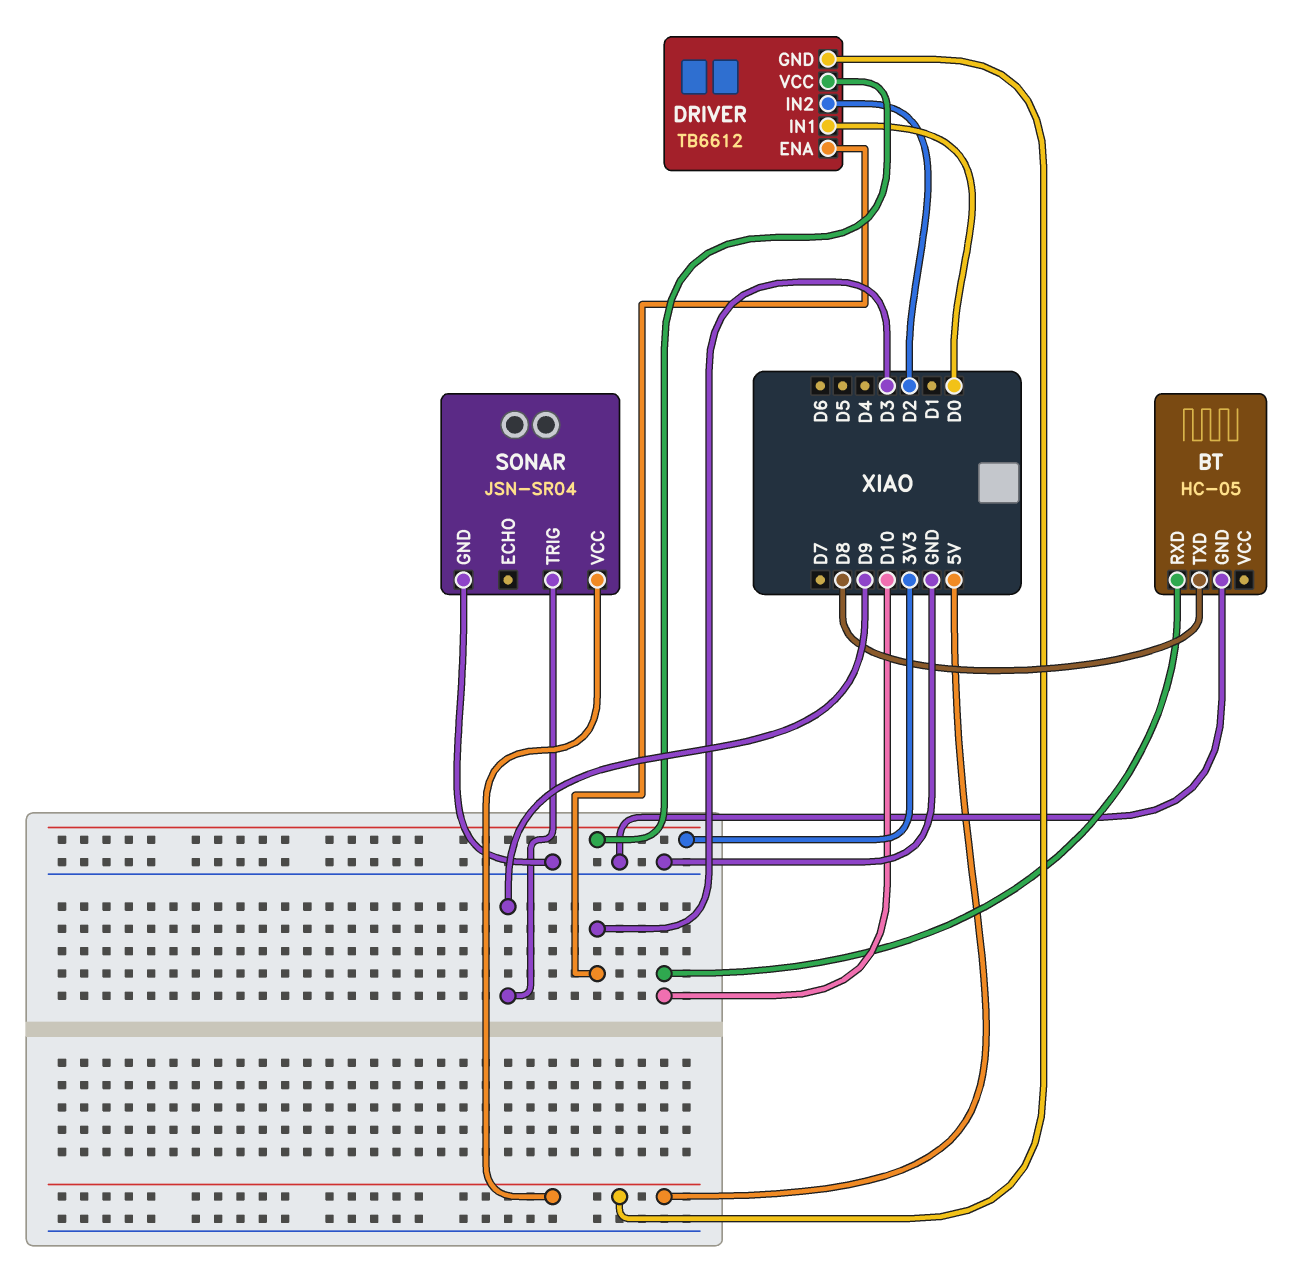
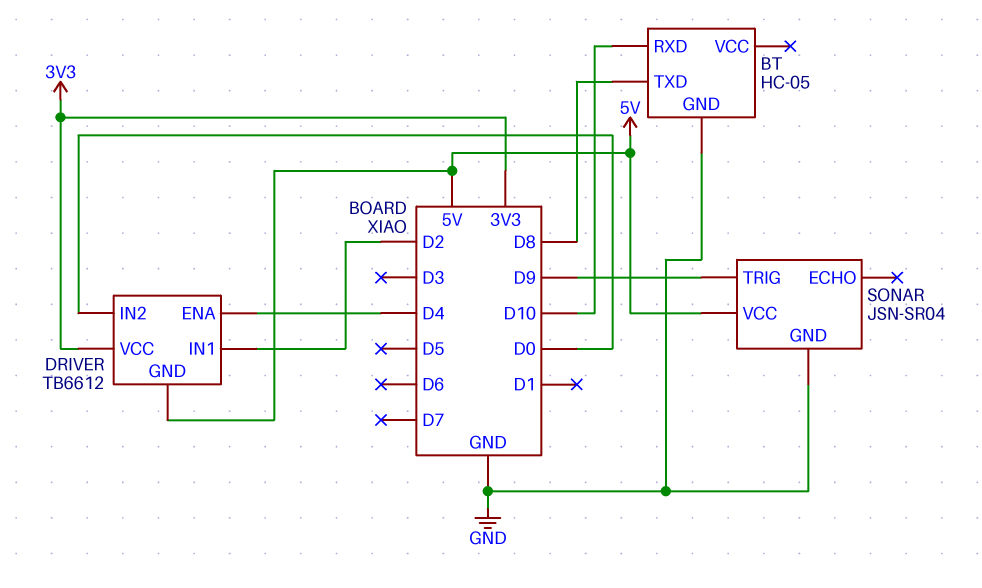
DRIVER pin ENA: D3 -> D4
DRIVER pin IN1: D0 -> D2
DRIVER pin IN2: D2 -> D0

